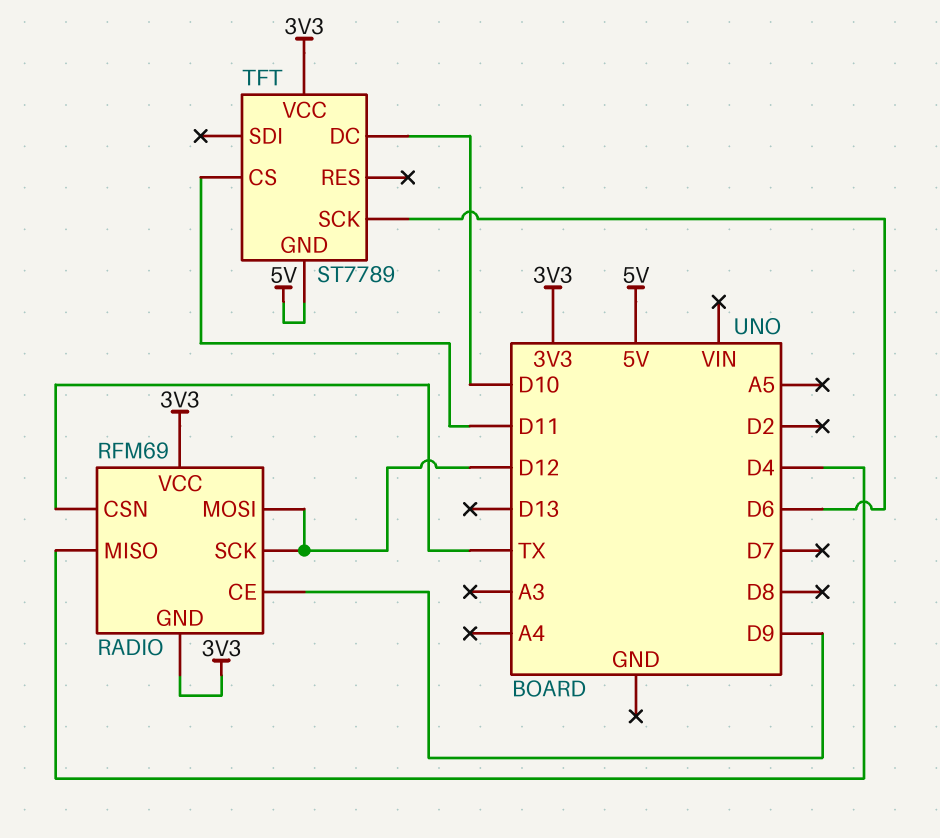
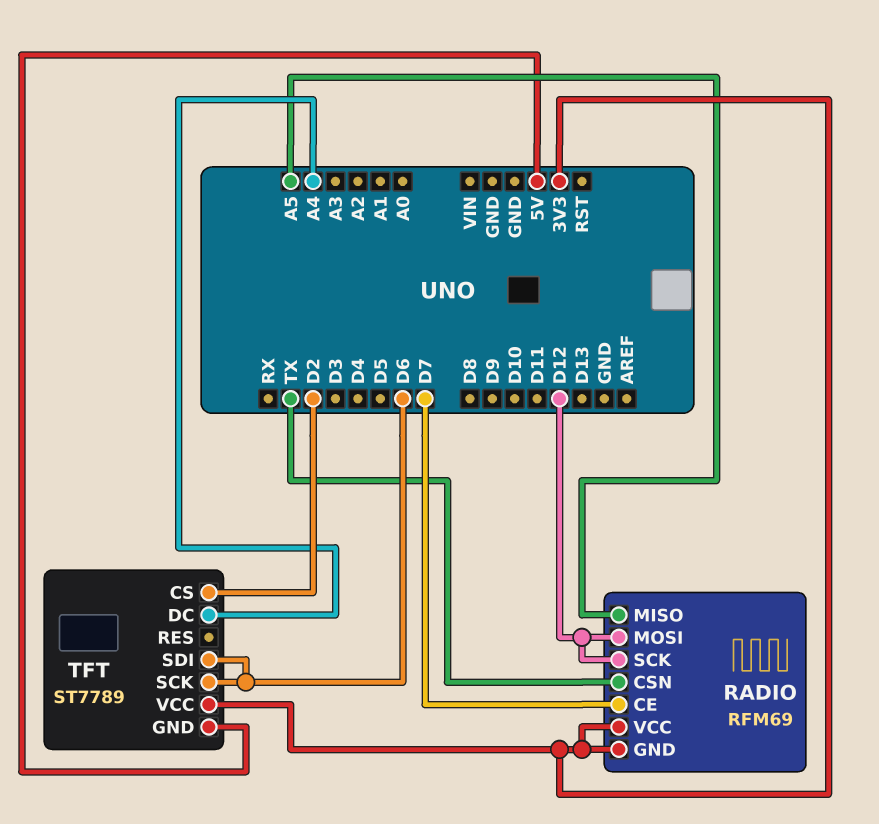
RADIO pin CE: D9 -> D7
RADIO pin MISO: D4 -> A5
TFT pin CS: D11 -> D2
TFT pin DC: D10 -> A4
TFT pin SDI: none -> D6

